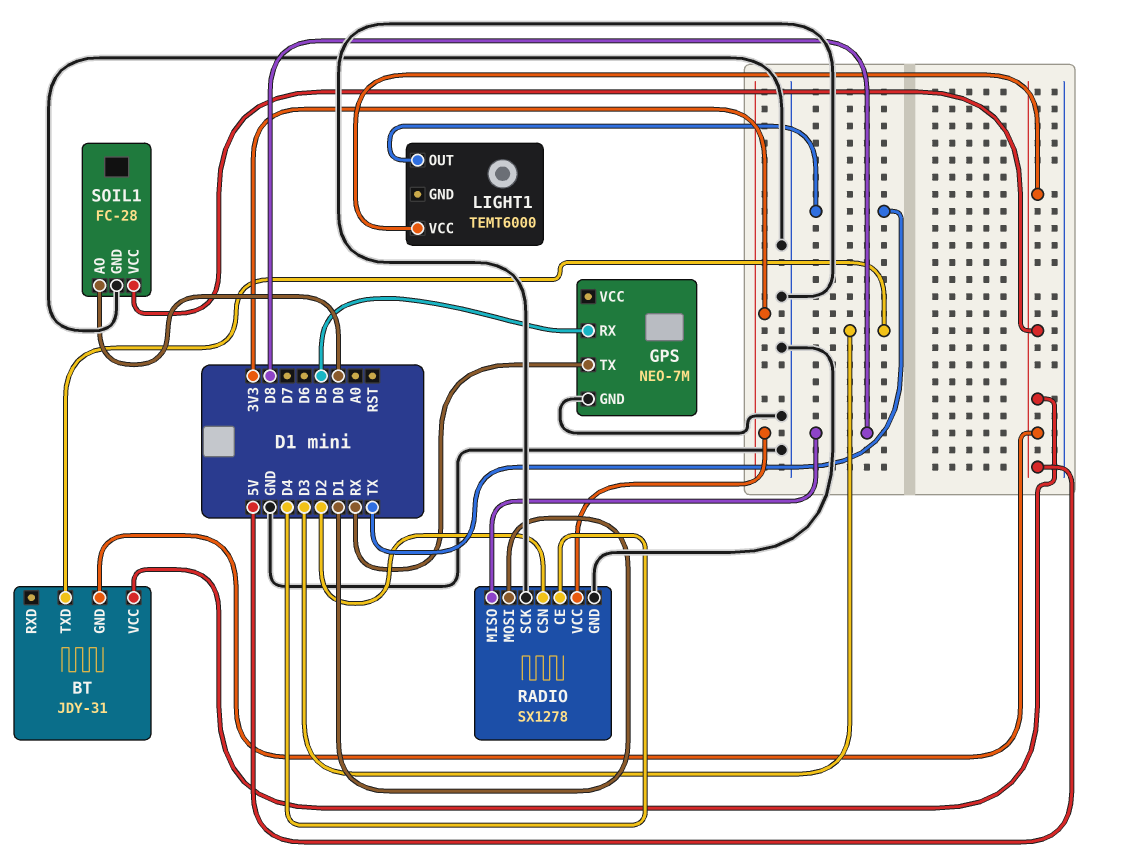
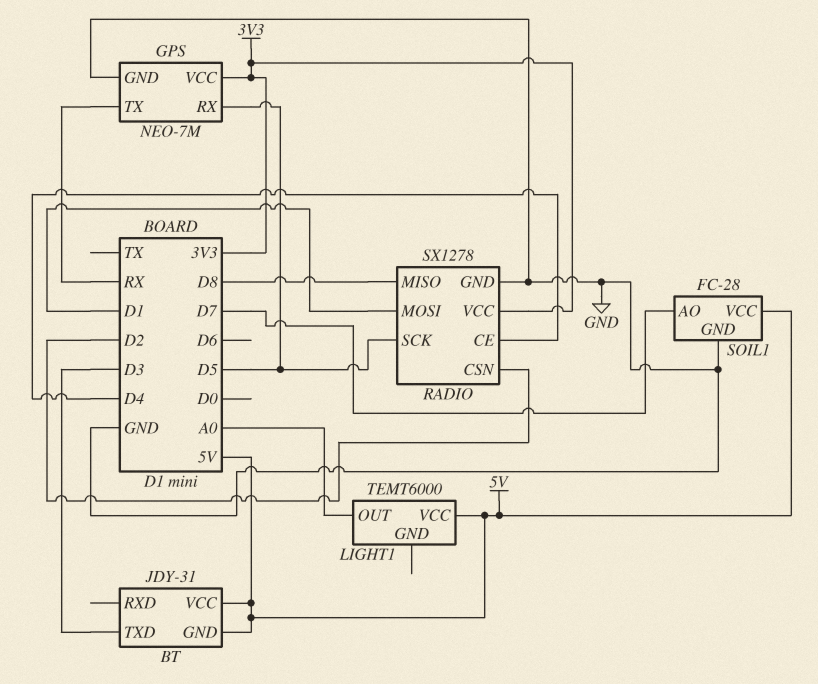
GPS pin VCC: none -> 3V3
LIGHT1 pin OUT: TX -> A0
RADIO pin SCK: GND -> D5
SOIL1 pin AO: D0 -> D7

